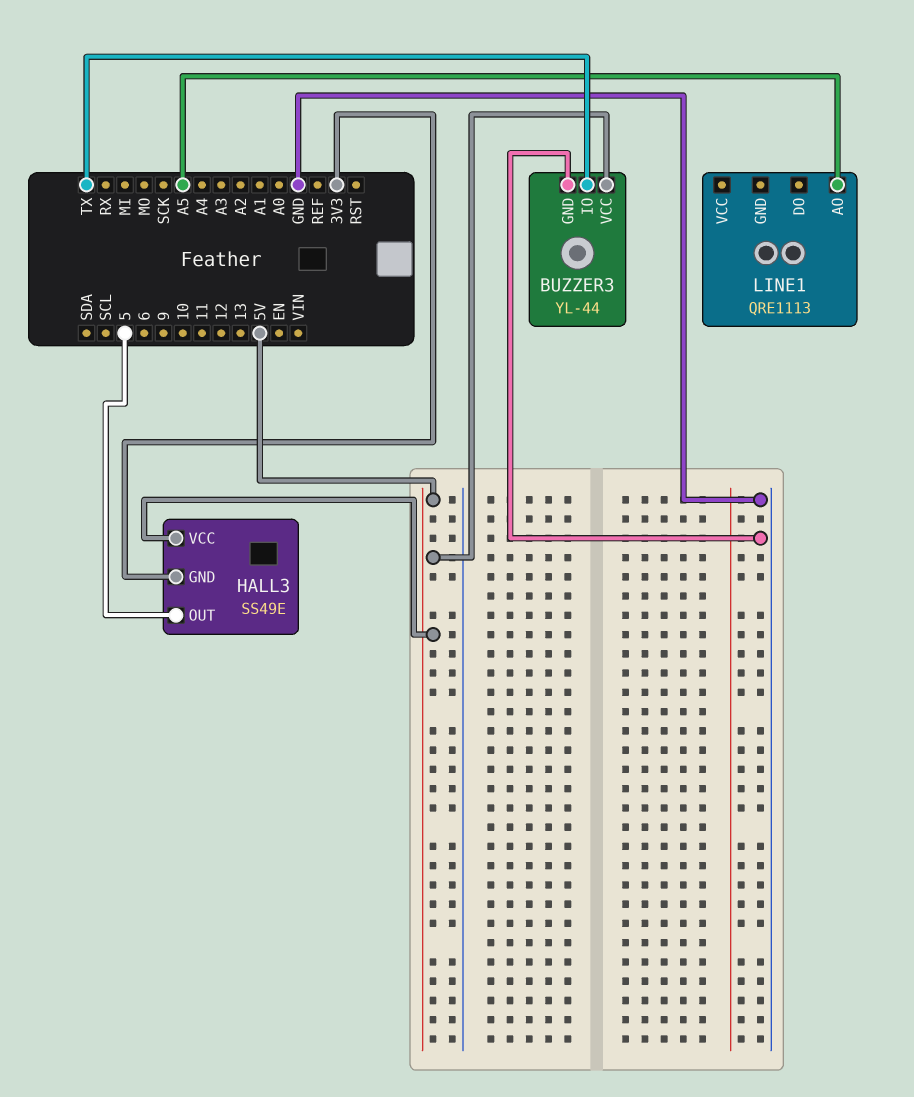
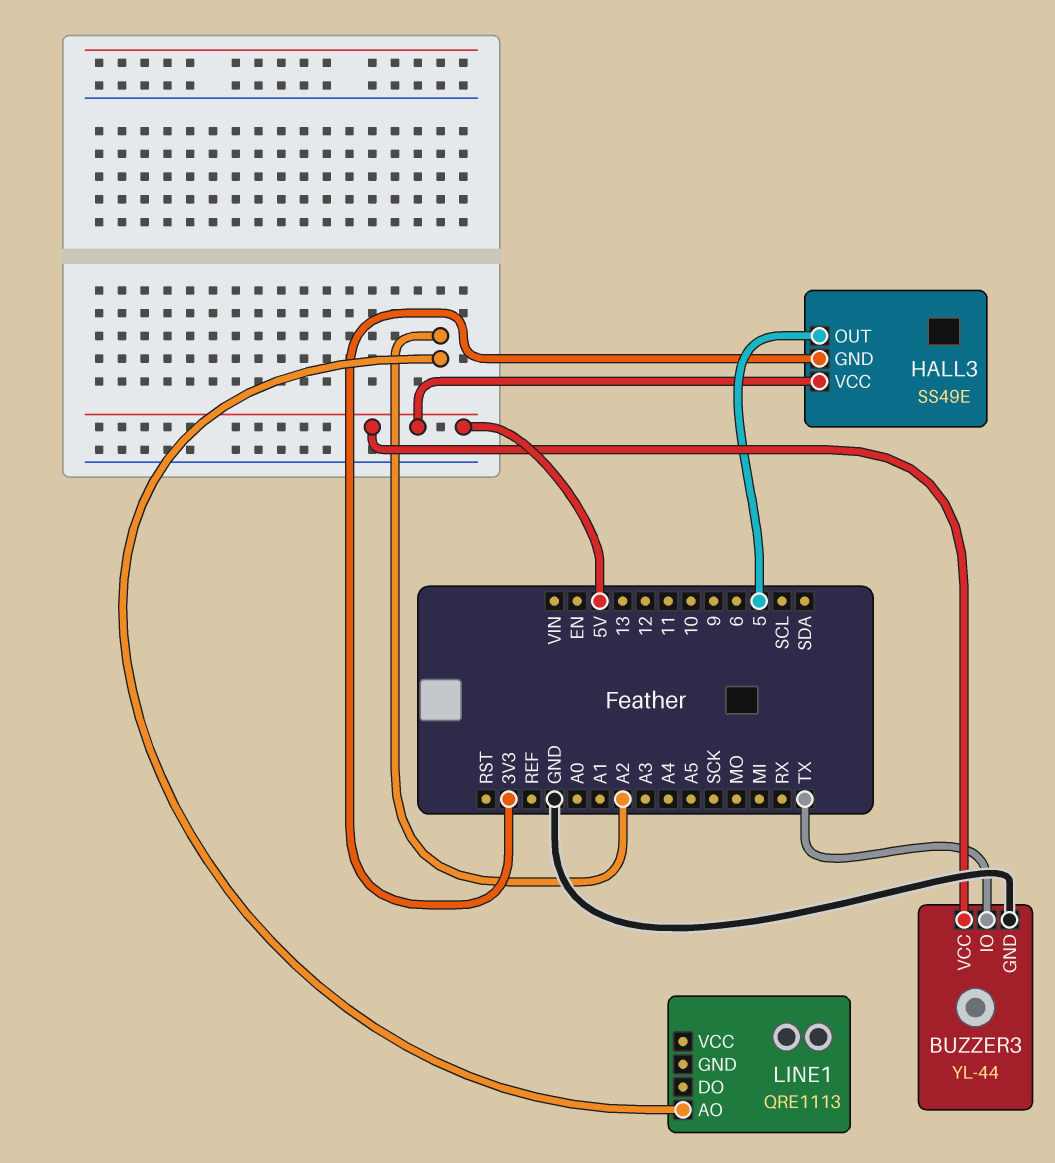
LINE1 pin AO: A5 -> A2

